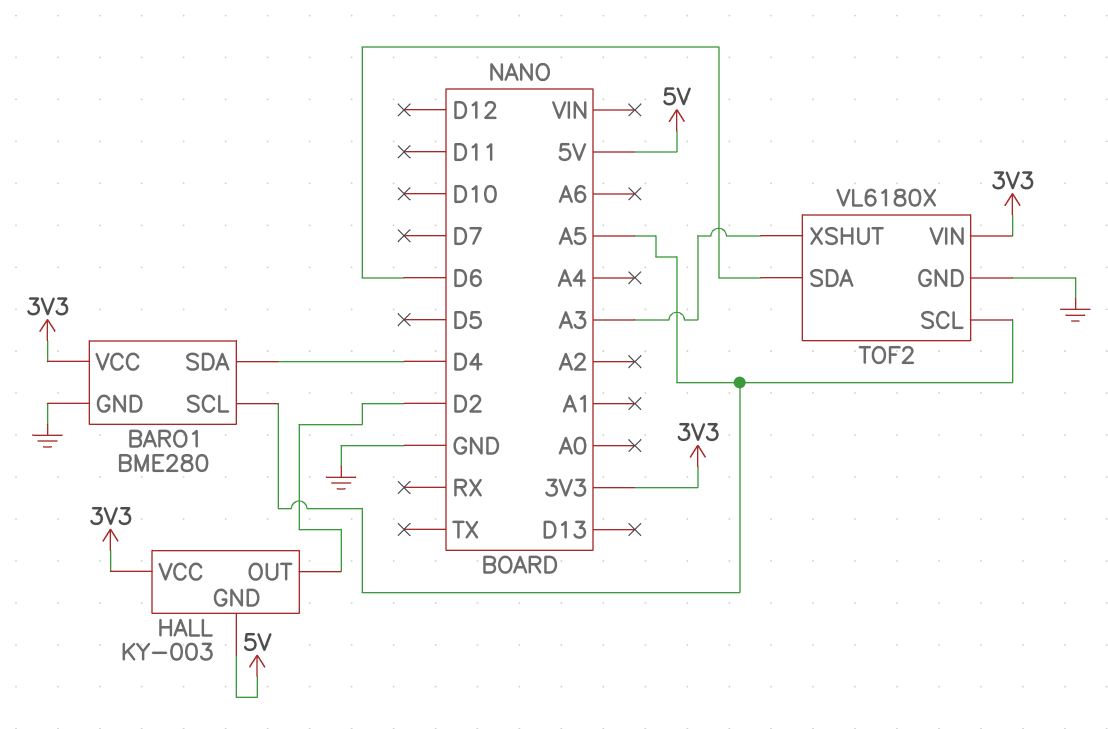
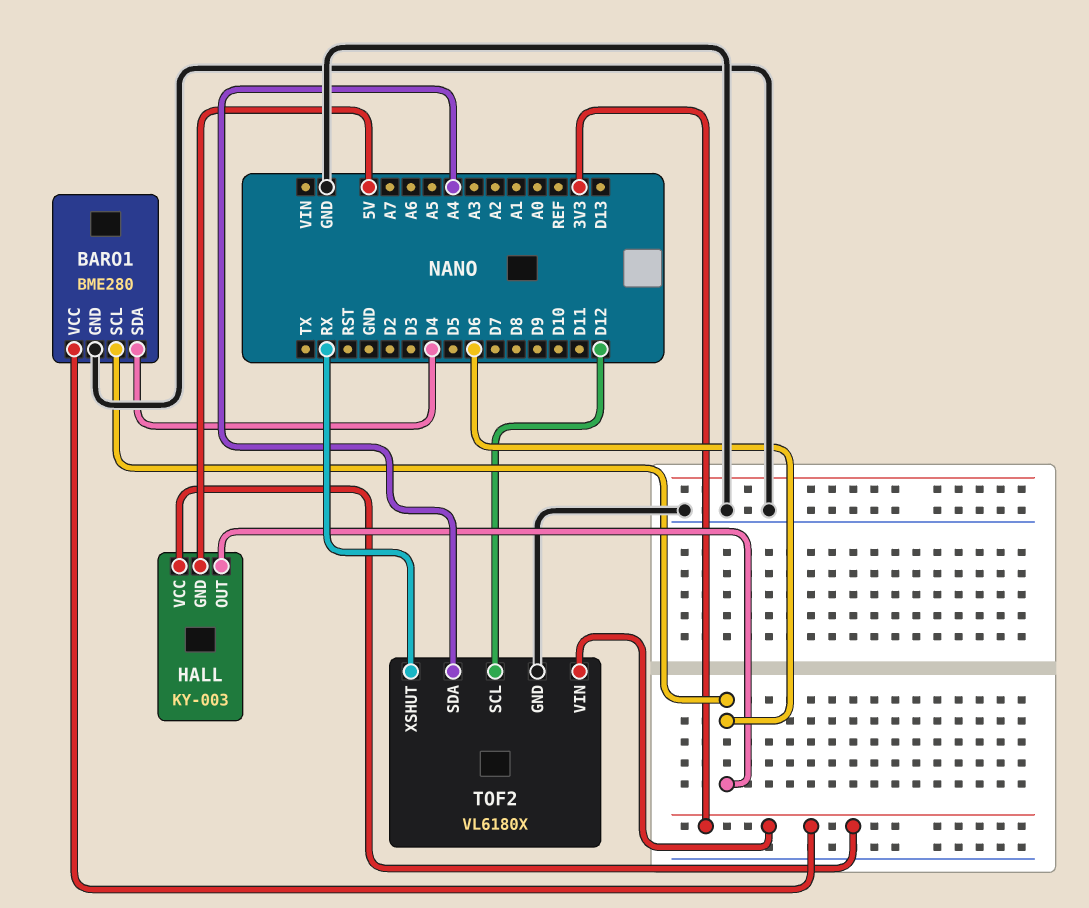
BARO1 pin SCL: A5 -> D6
HALL pin OUT: D2 -> D6
TOF2 pin SCL: A5 -> D12
TOF2 pin SDA: D6 -> A4
TOF2 pin XSHUT: A3 -> RX

